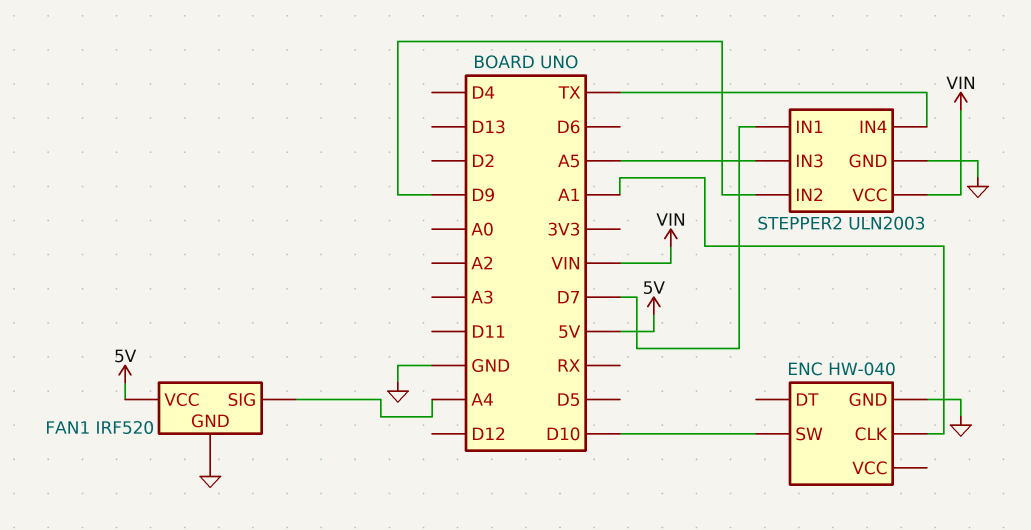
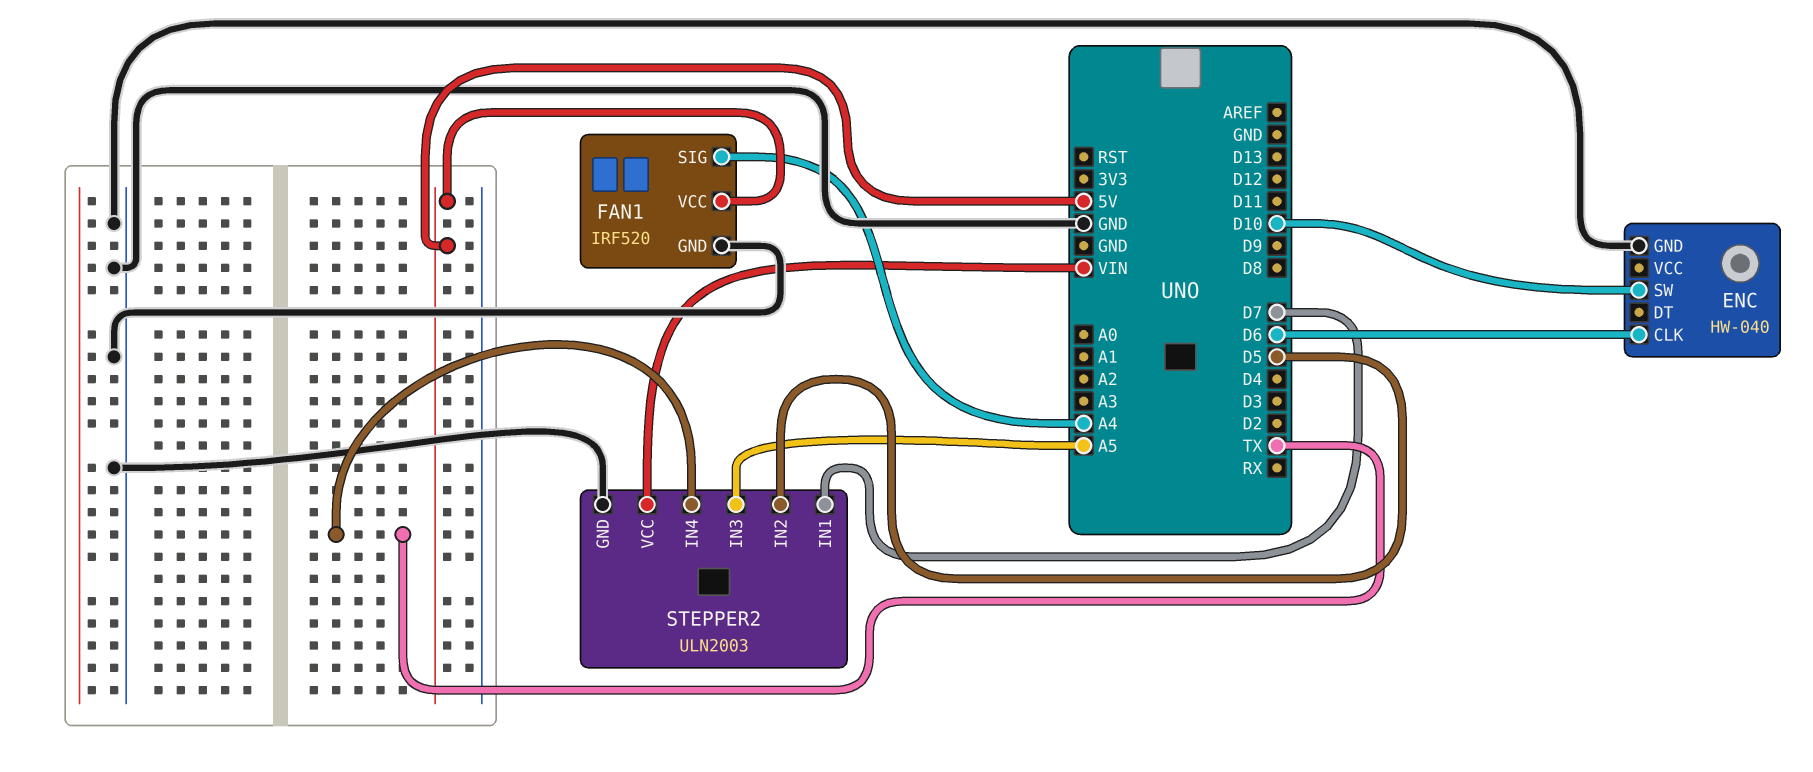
ENC pin CLK: A1 -> D6
STEPPER2 pin IN2: D9 -> D5

